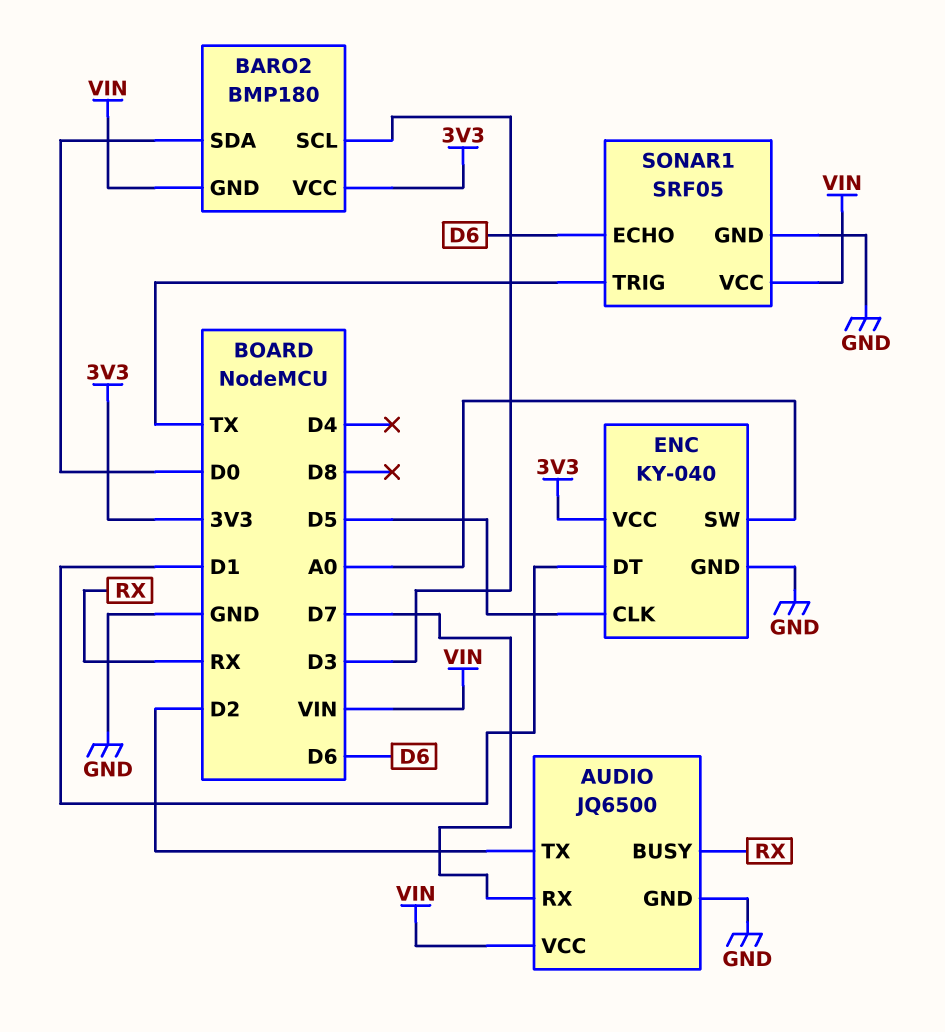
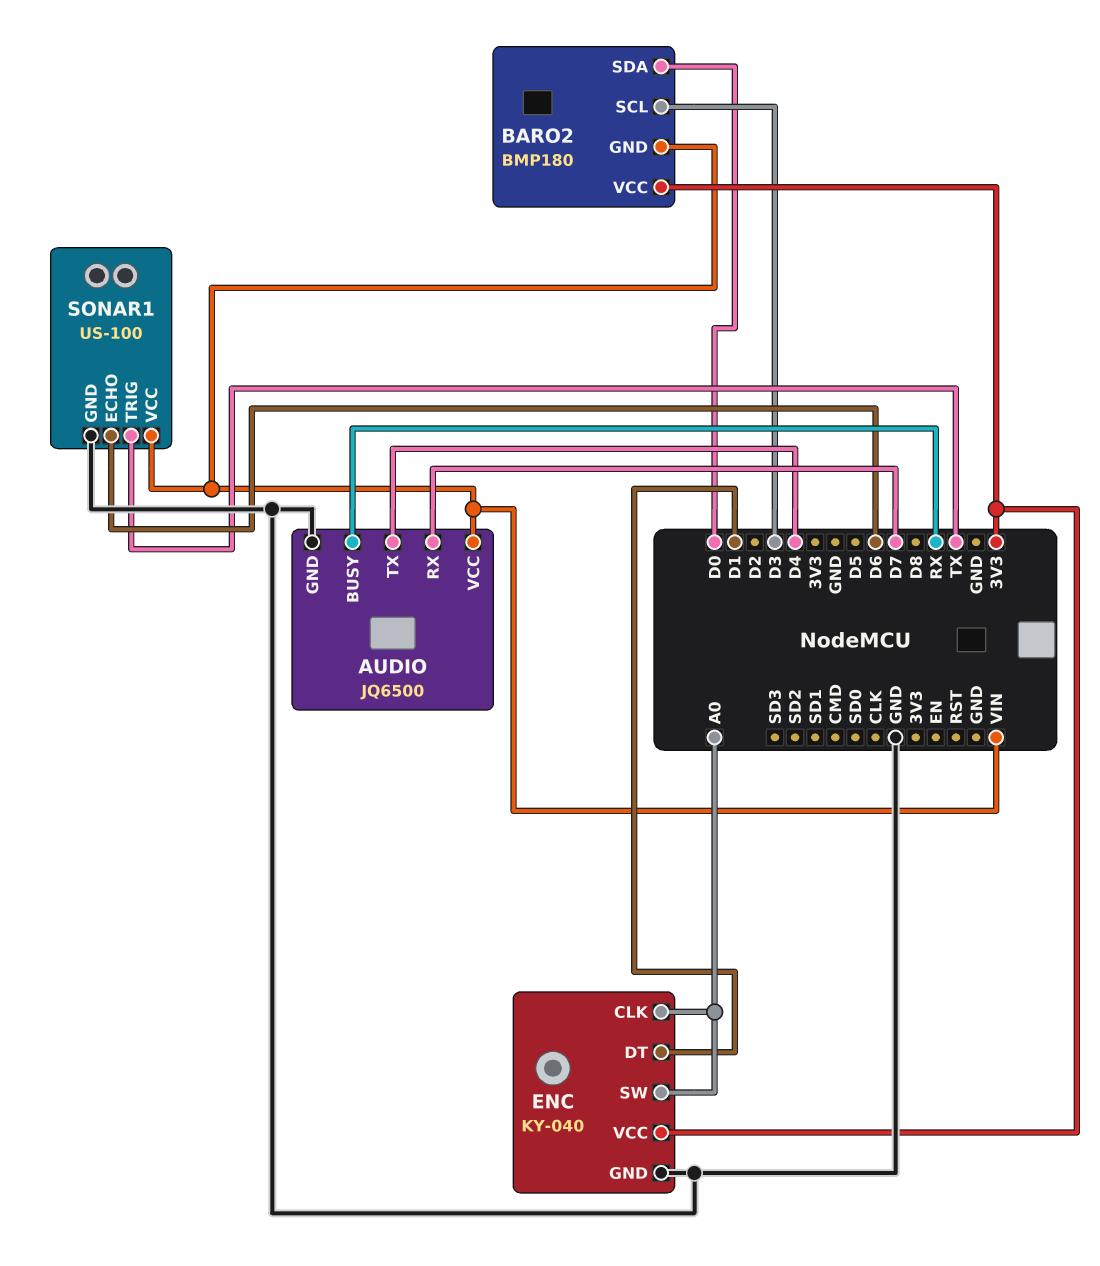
AUDIO pin TX: D2 -> D4
ENC pin CLK: D5 -> A0
SONAR1: SRF05 -> US-100

